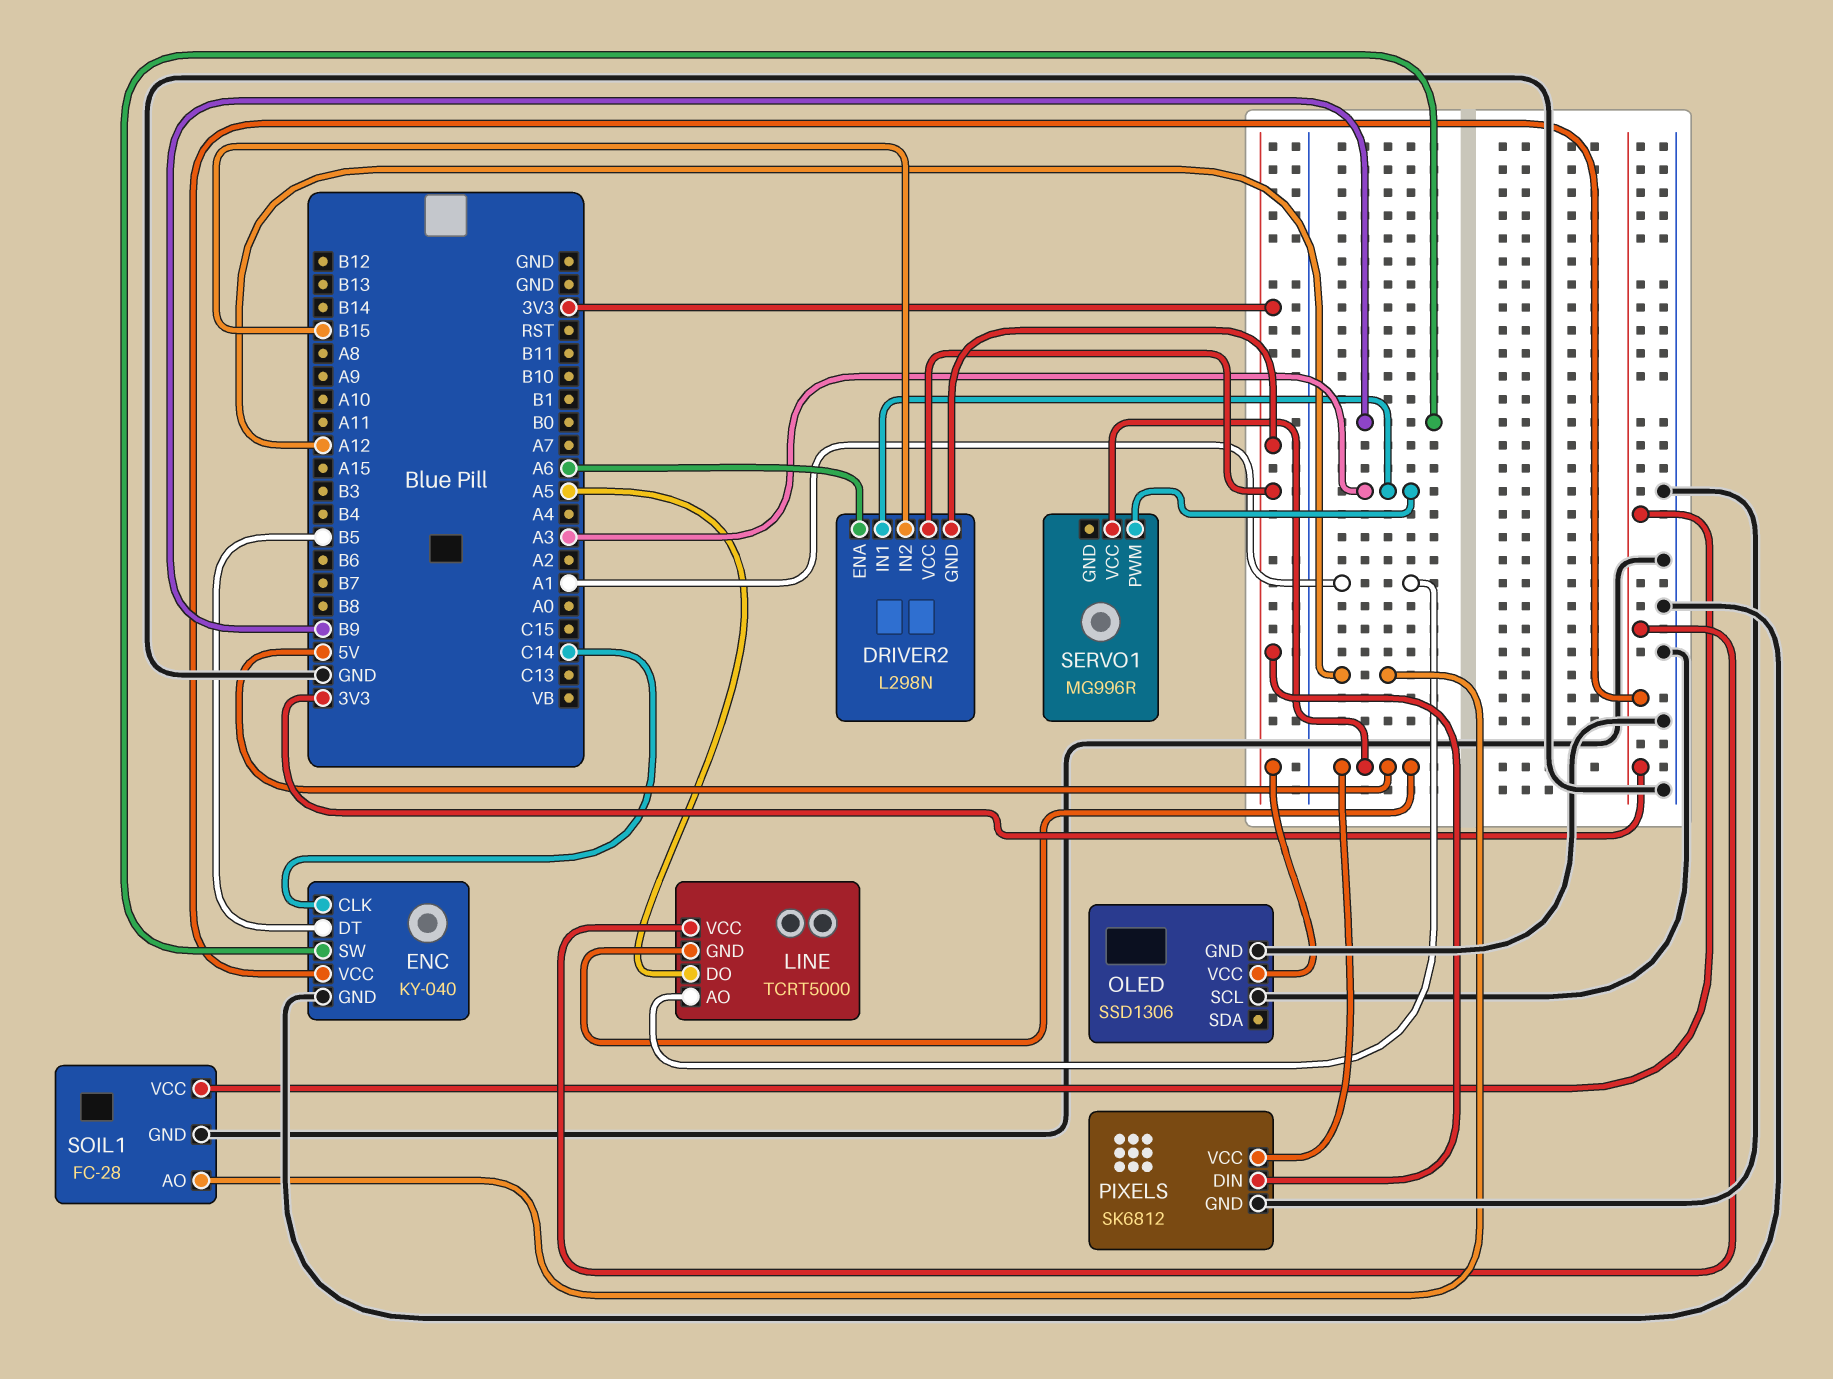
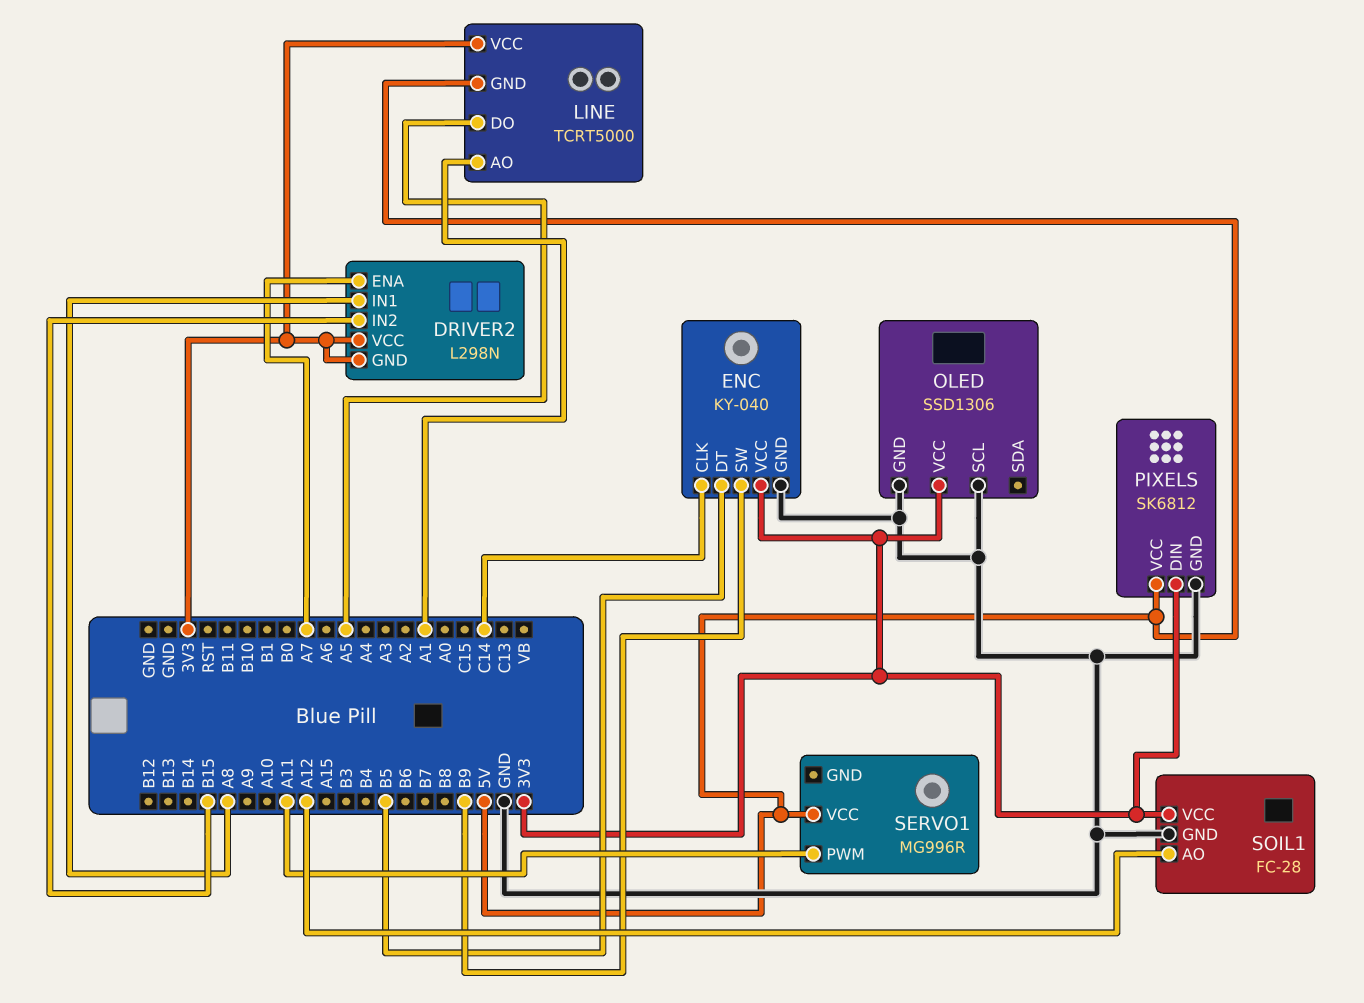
DRIVER2 pin ENA: A6 -> A7
DRIVER2 pin IN1: A3 -> A8
SERVO1 pin PWM: A3 -> A11

